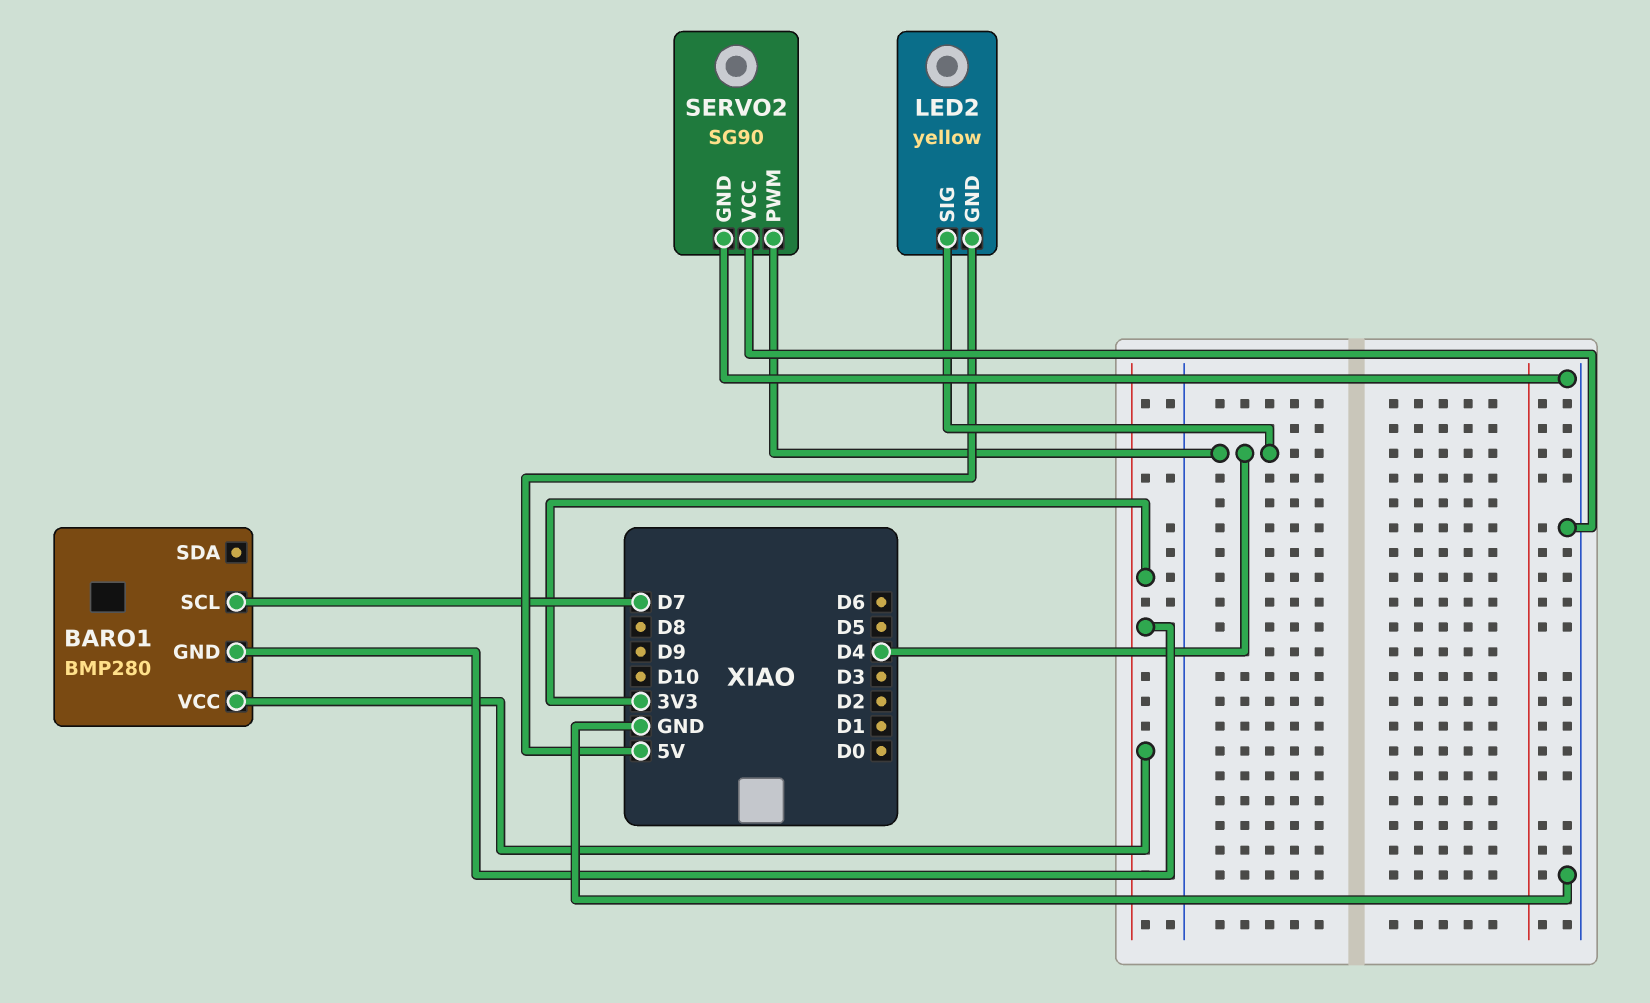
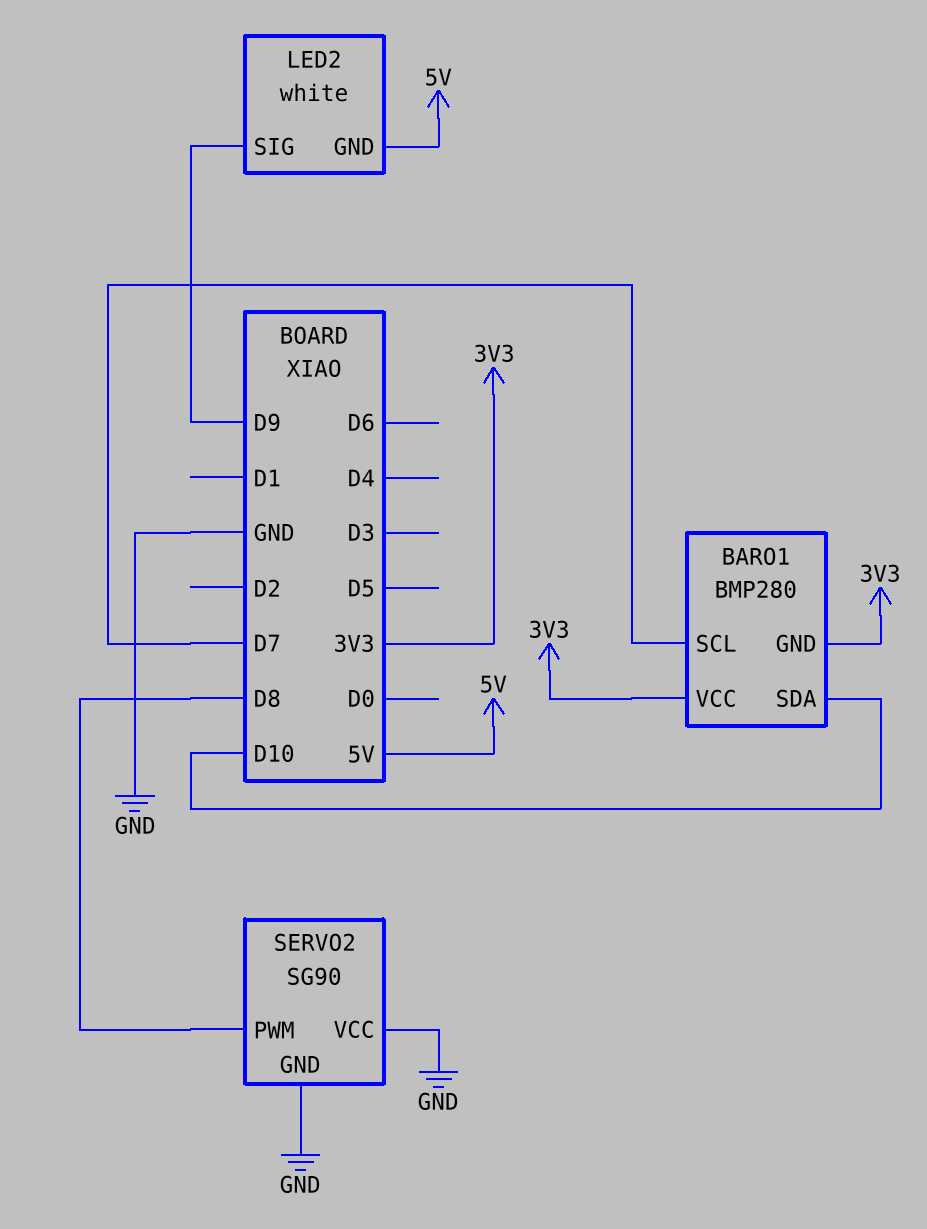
BARO1 pin SDA: none -> D10
LED2: yellow -> white
LED2 pin SIG: D4 -> D9
SERVO2 pin PWM: D4 -> D8

